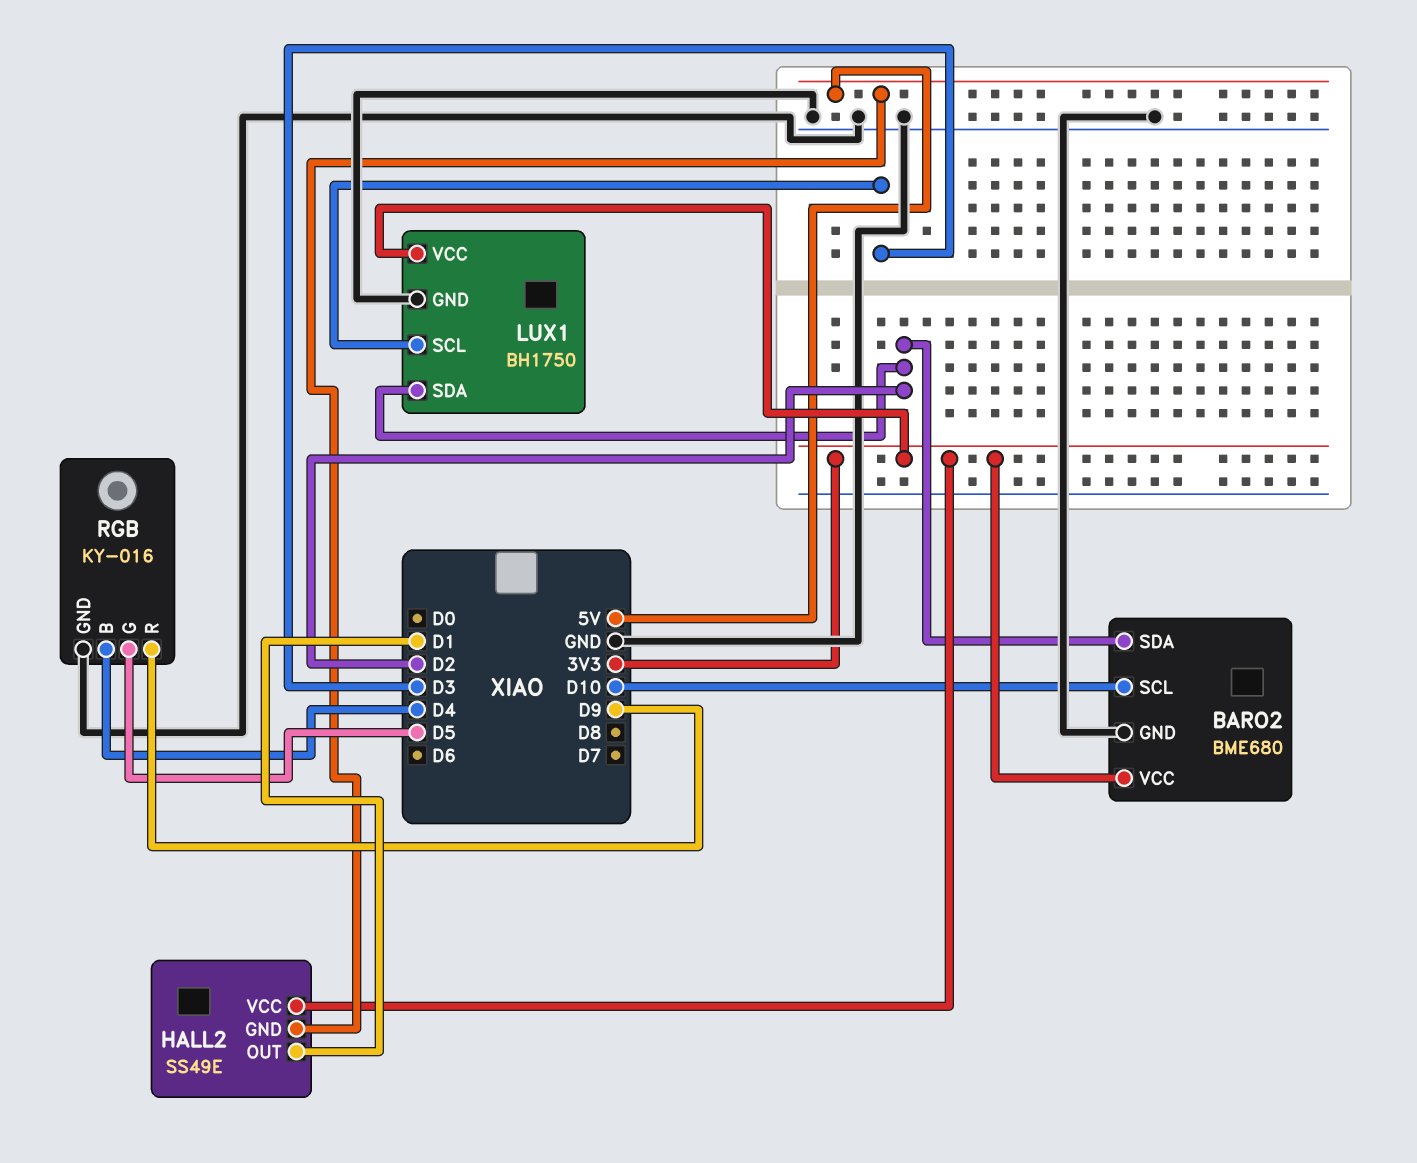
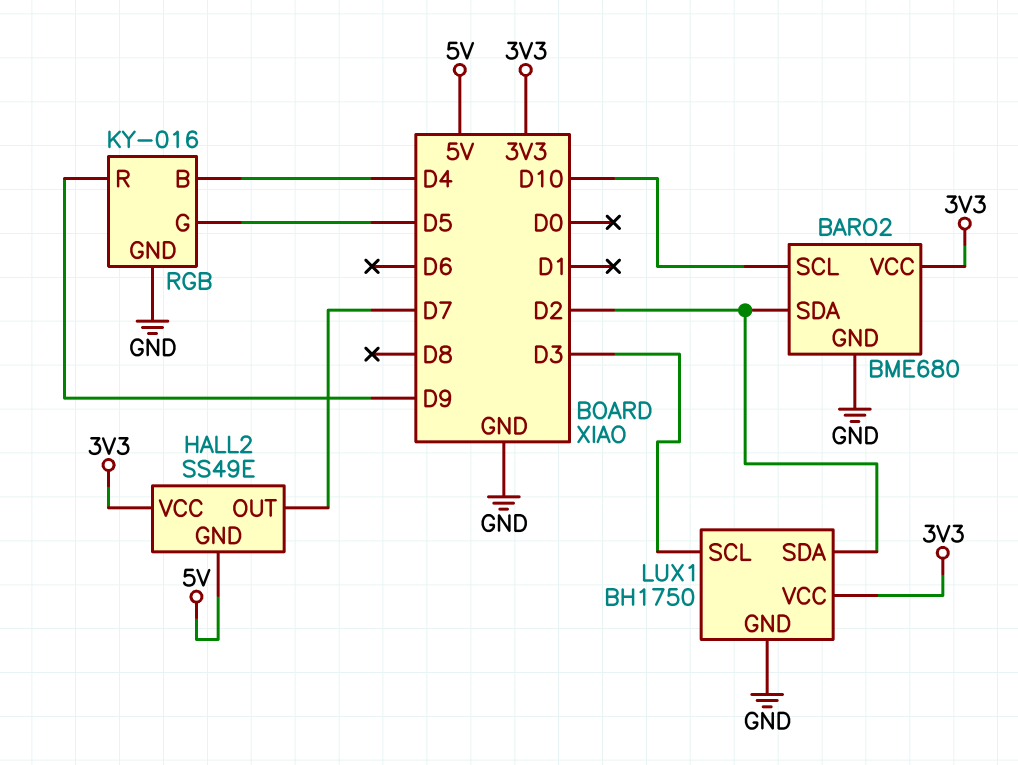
HALL2 pin OUT: D1 -> D7

